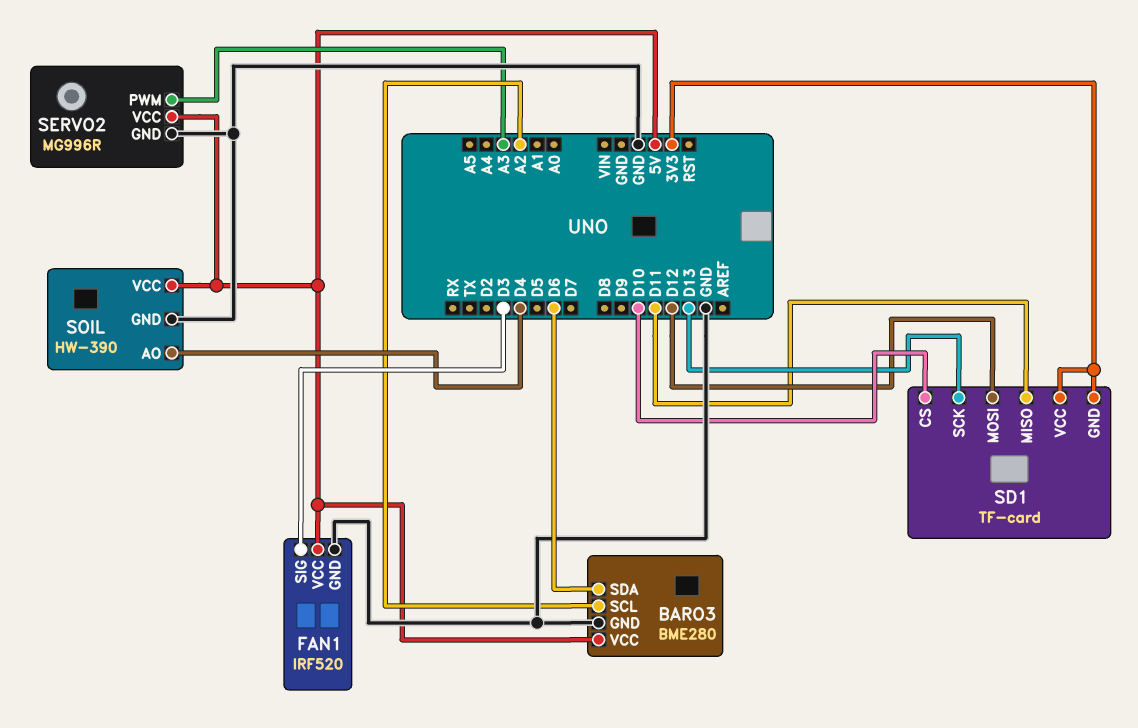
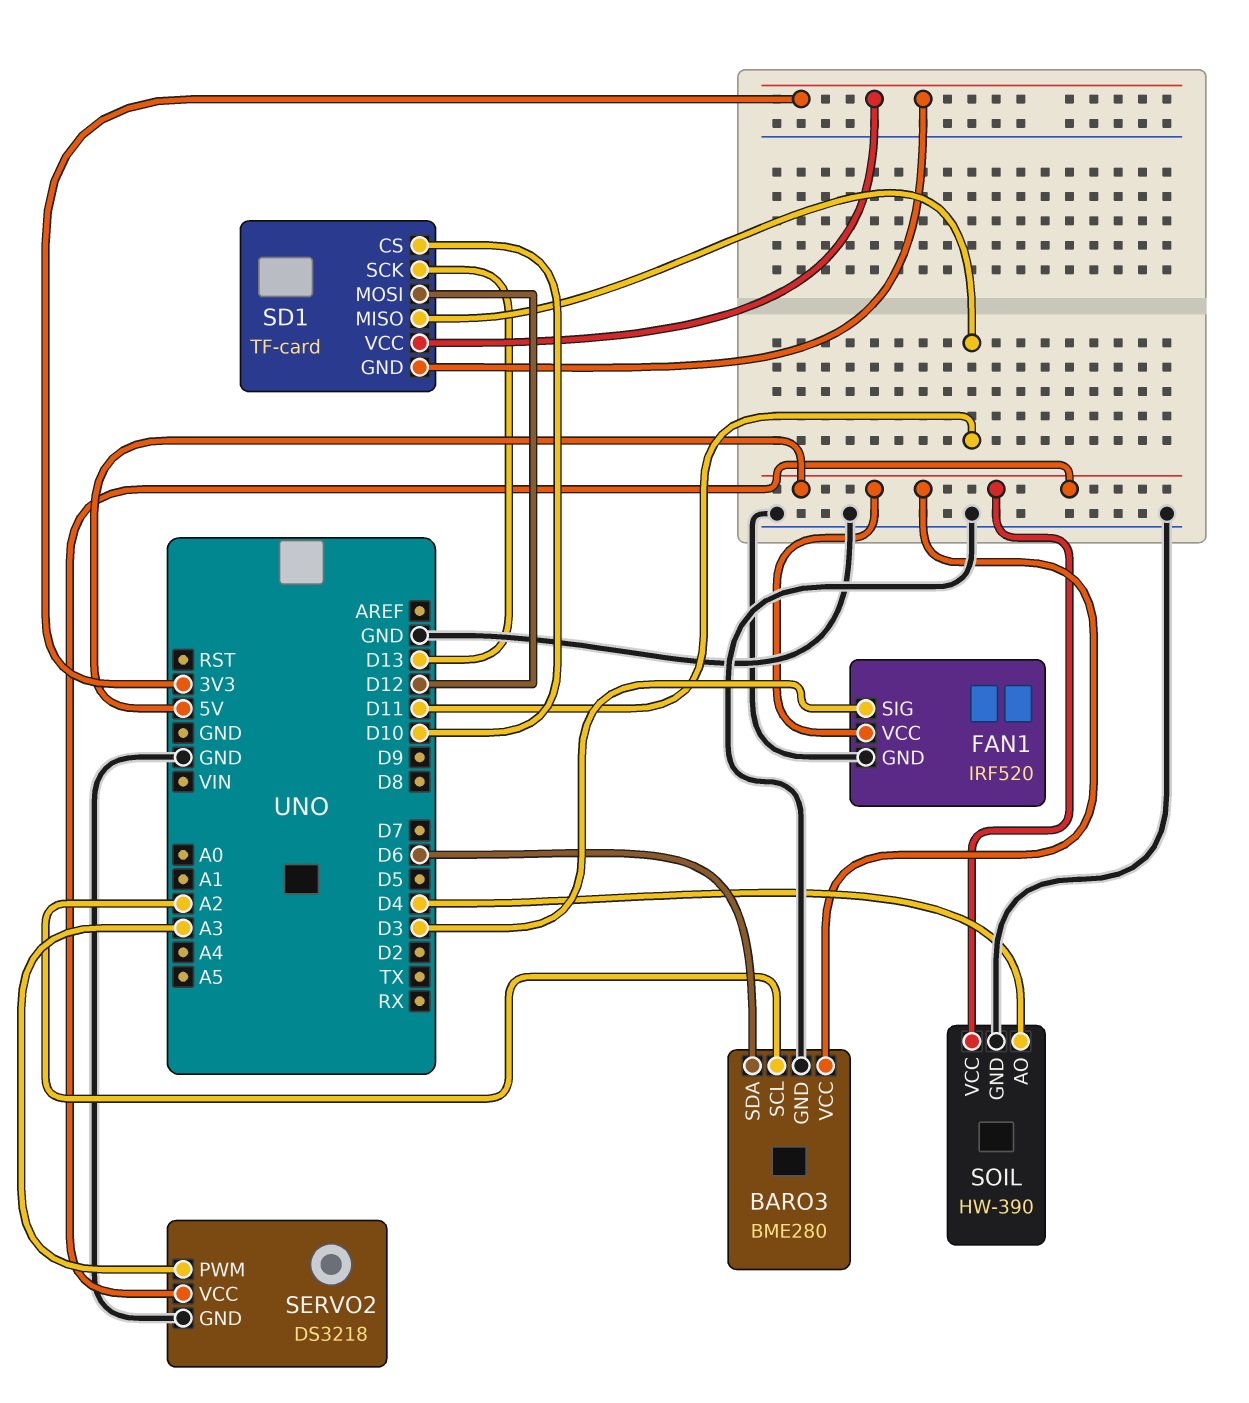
SERVO2: MG996R -> DS3218

